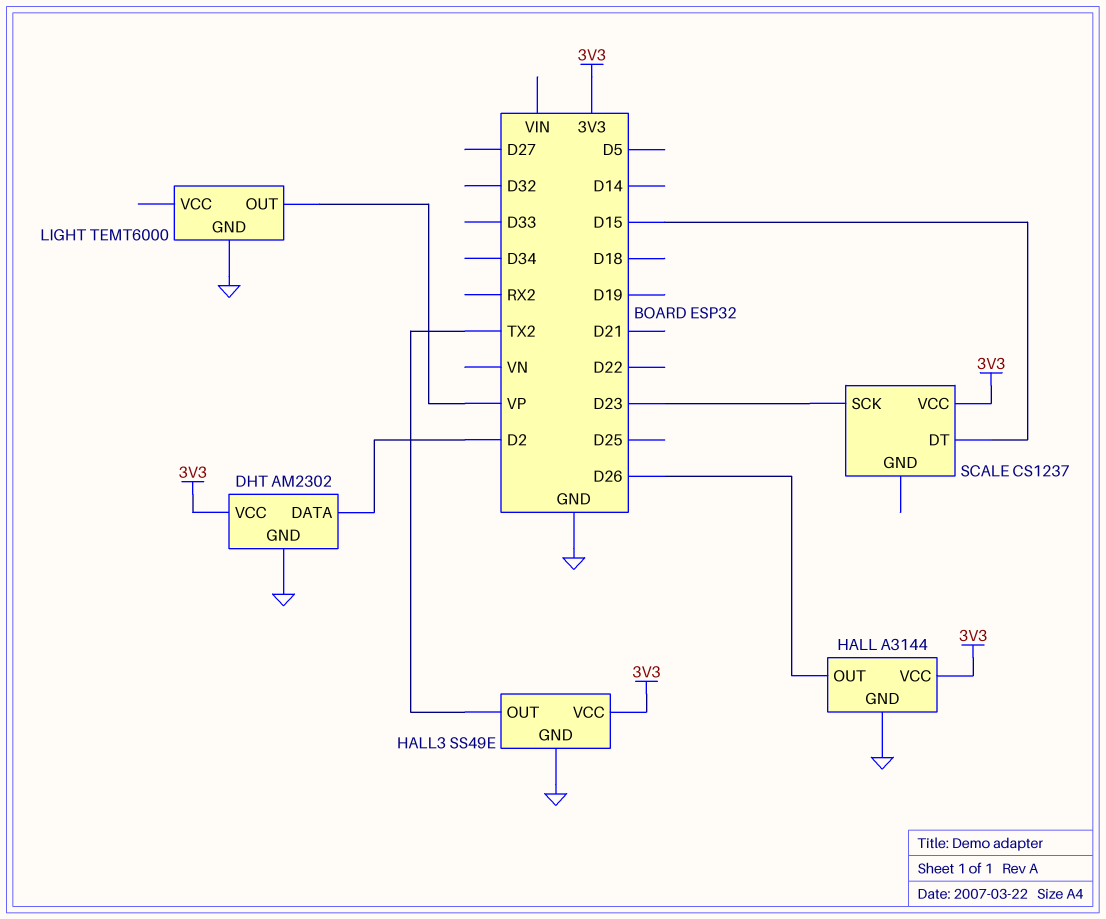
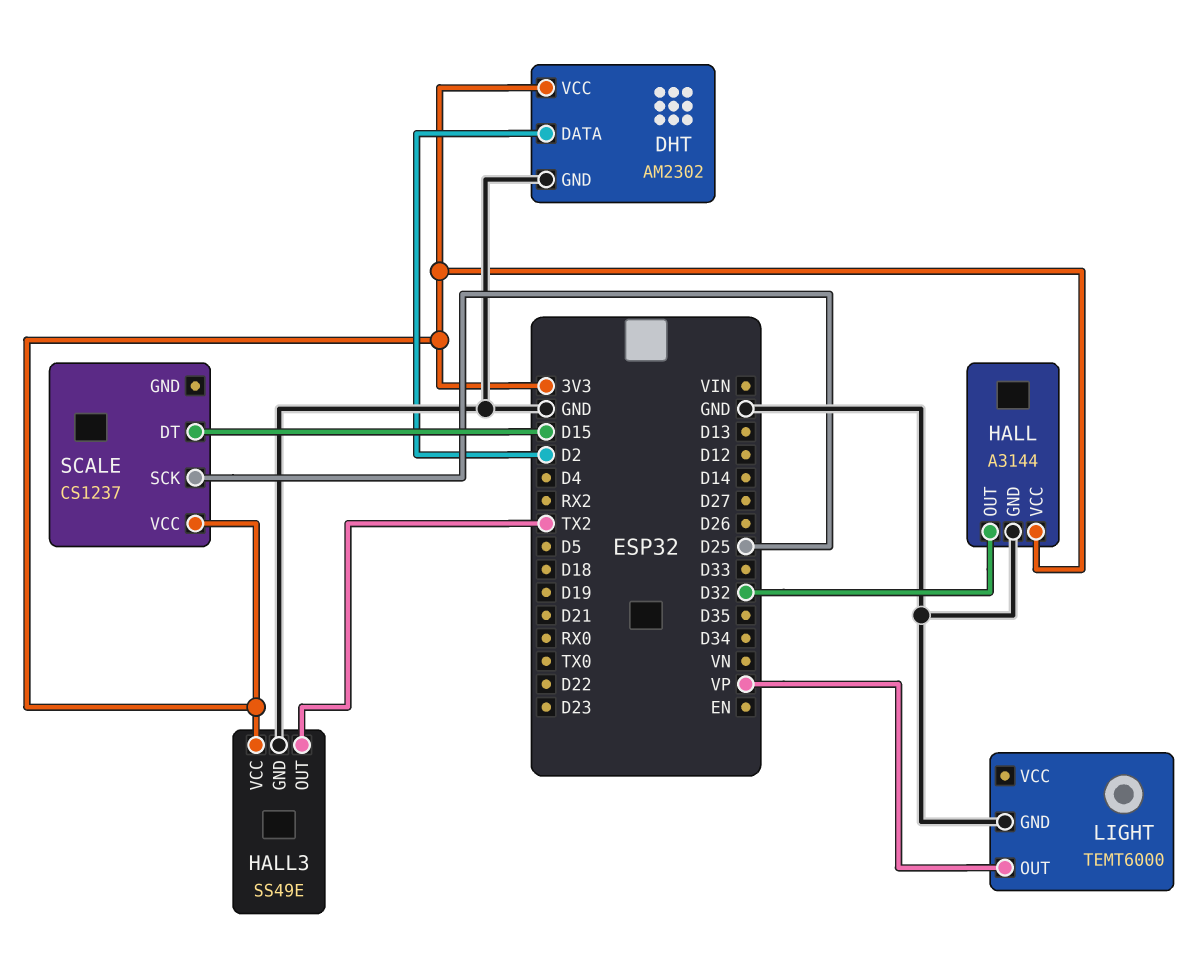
HALL pin OUT: D26 -> D32
SCALE pin SCK: D23 -> D25

